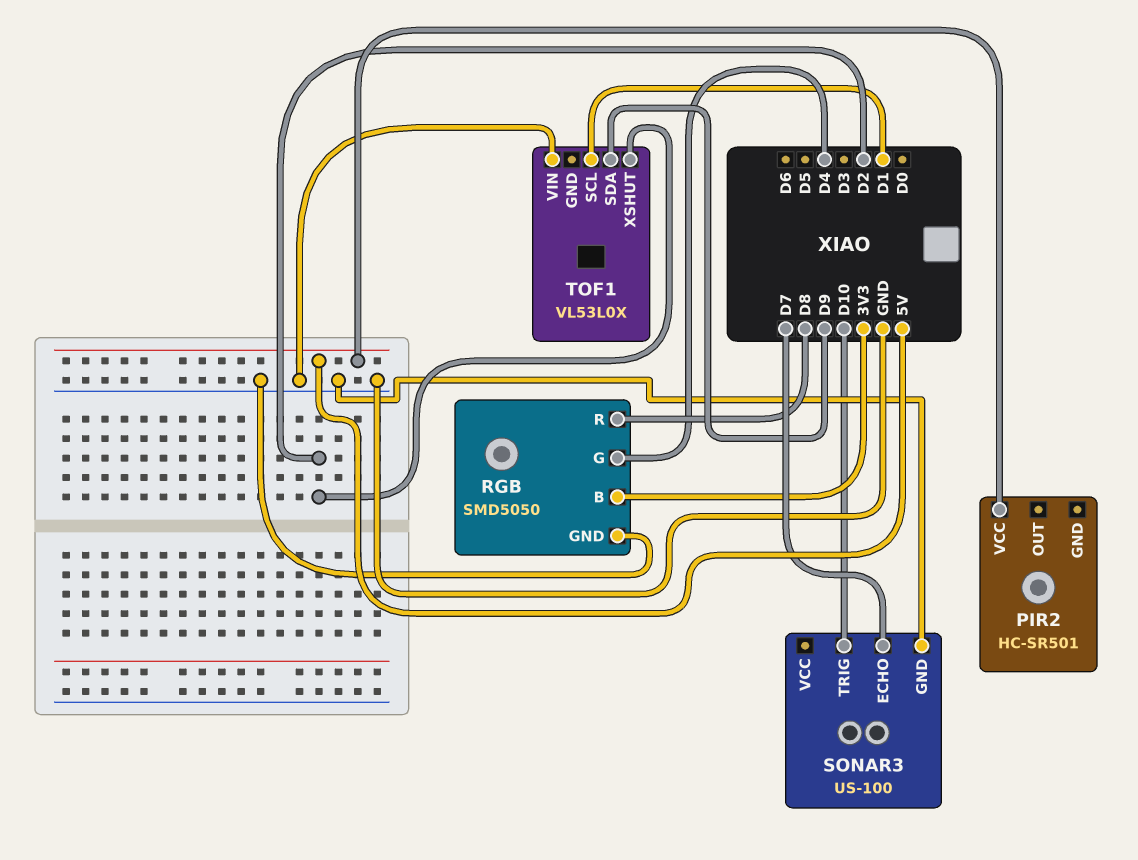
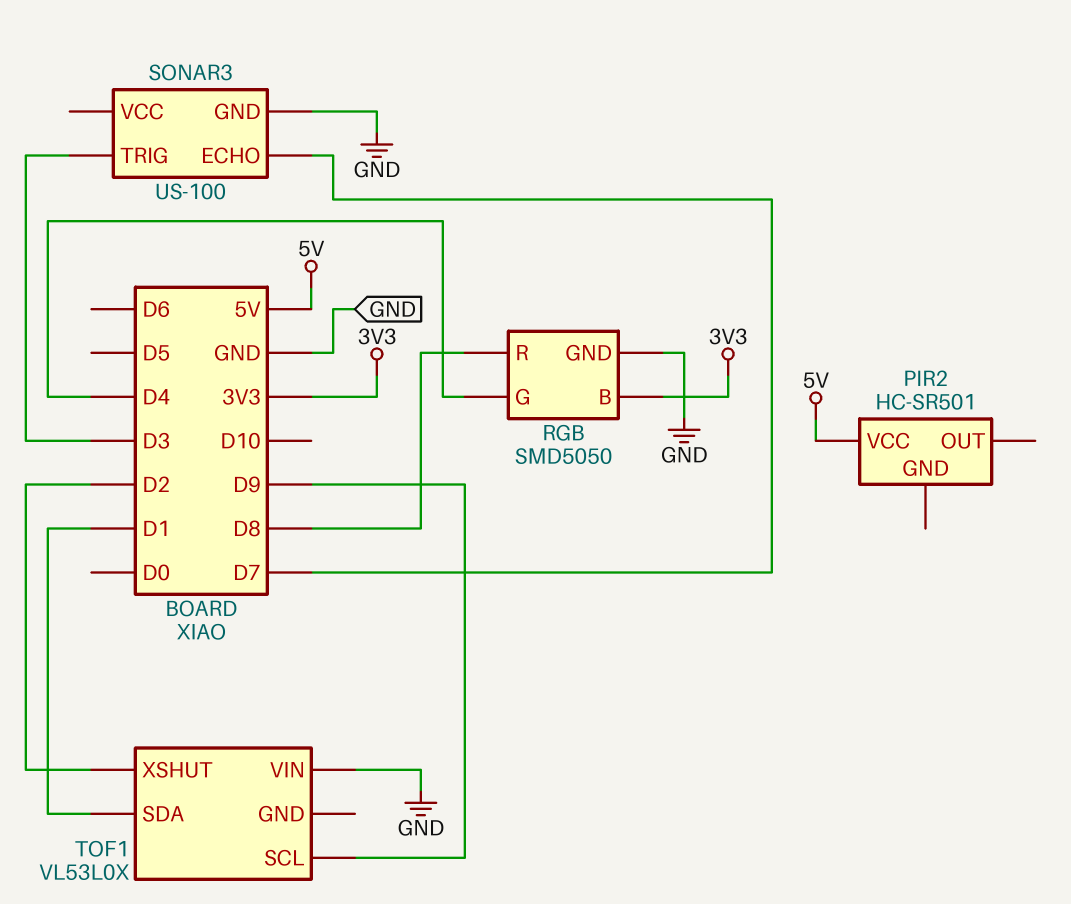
SONAR3 pin TRIG: D10 -> D3
TOF1 pin SCL: D1 -> D9
TOF1 pin SDA: D9 -> D1

